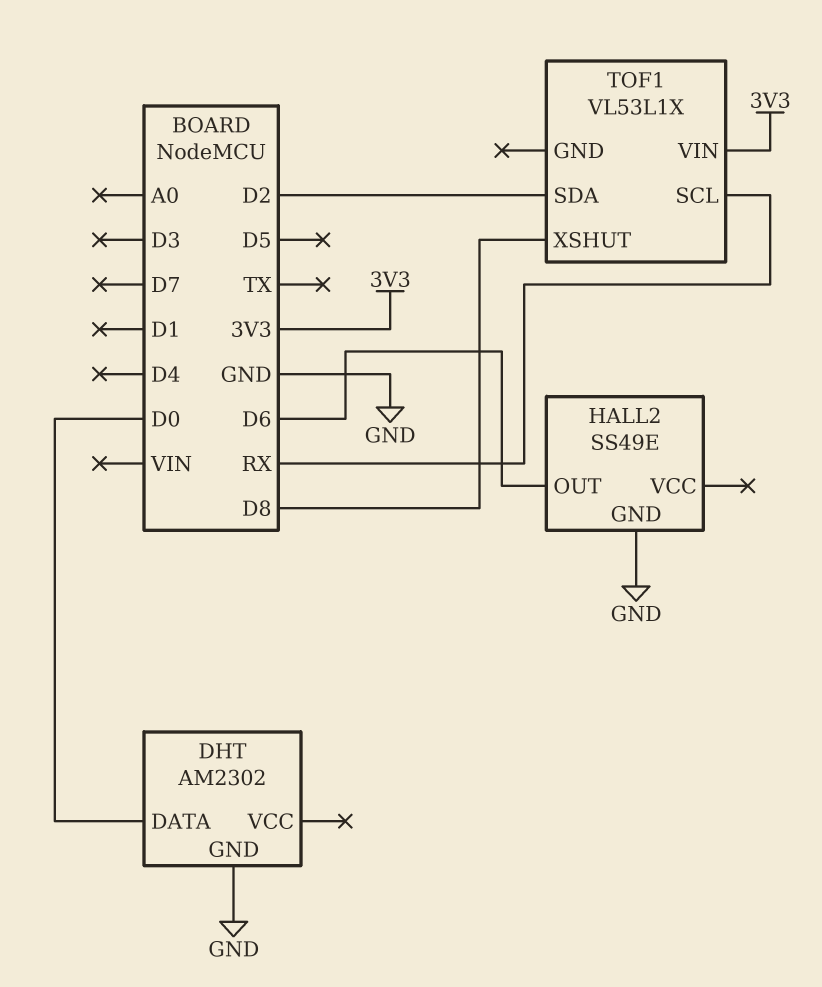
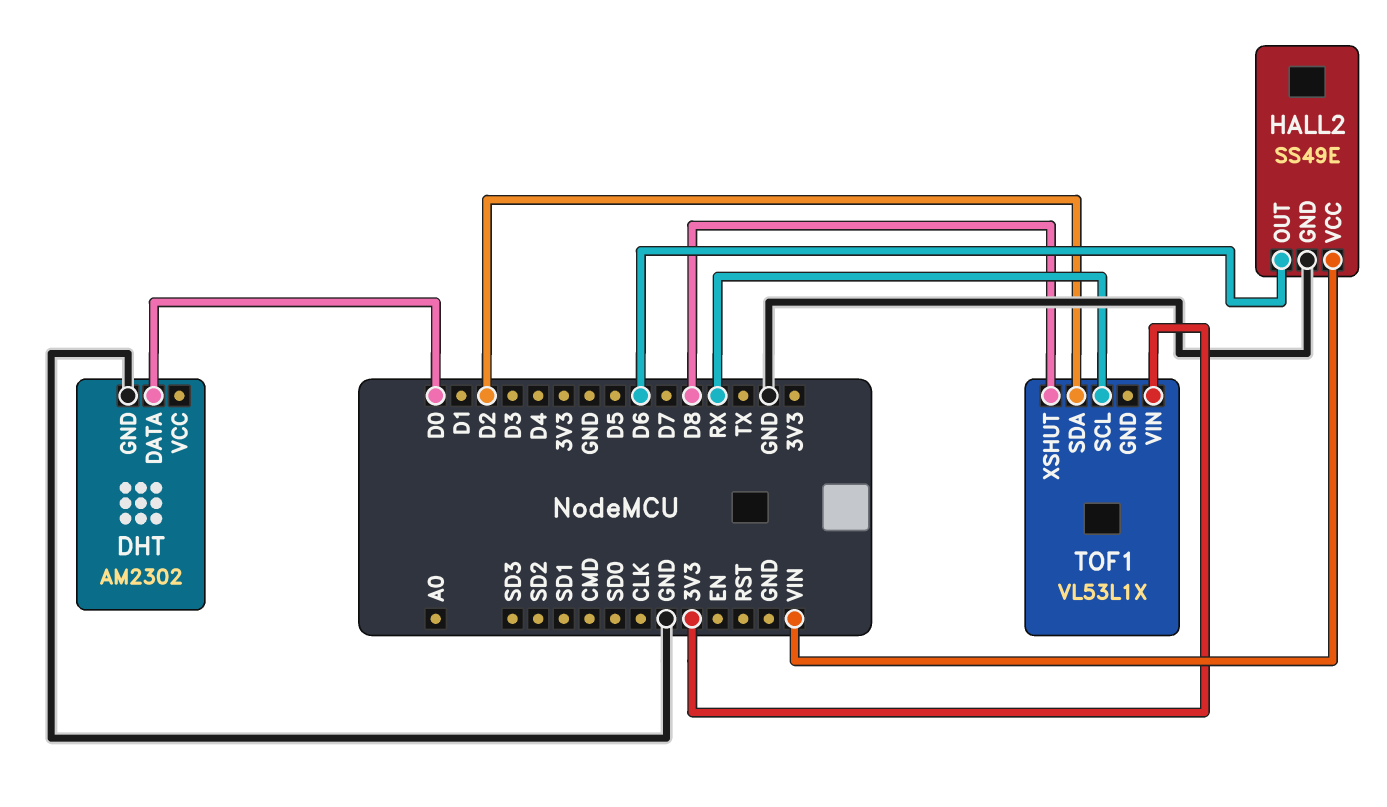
HALL2 pin VCC: none -> VIN

